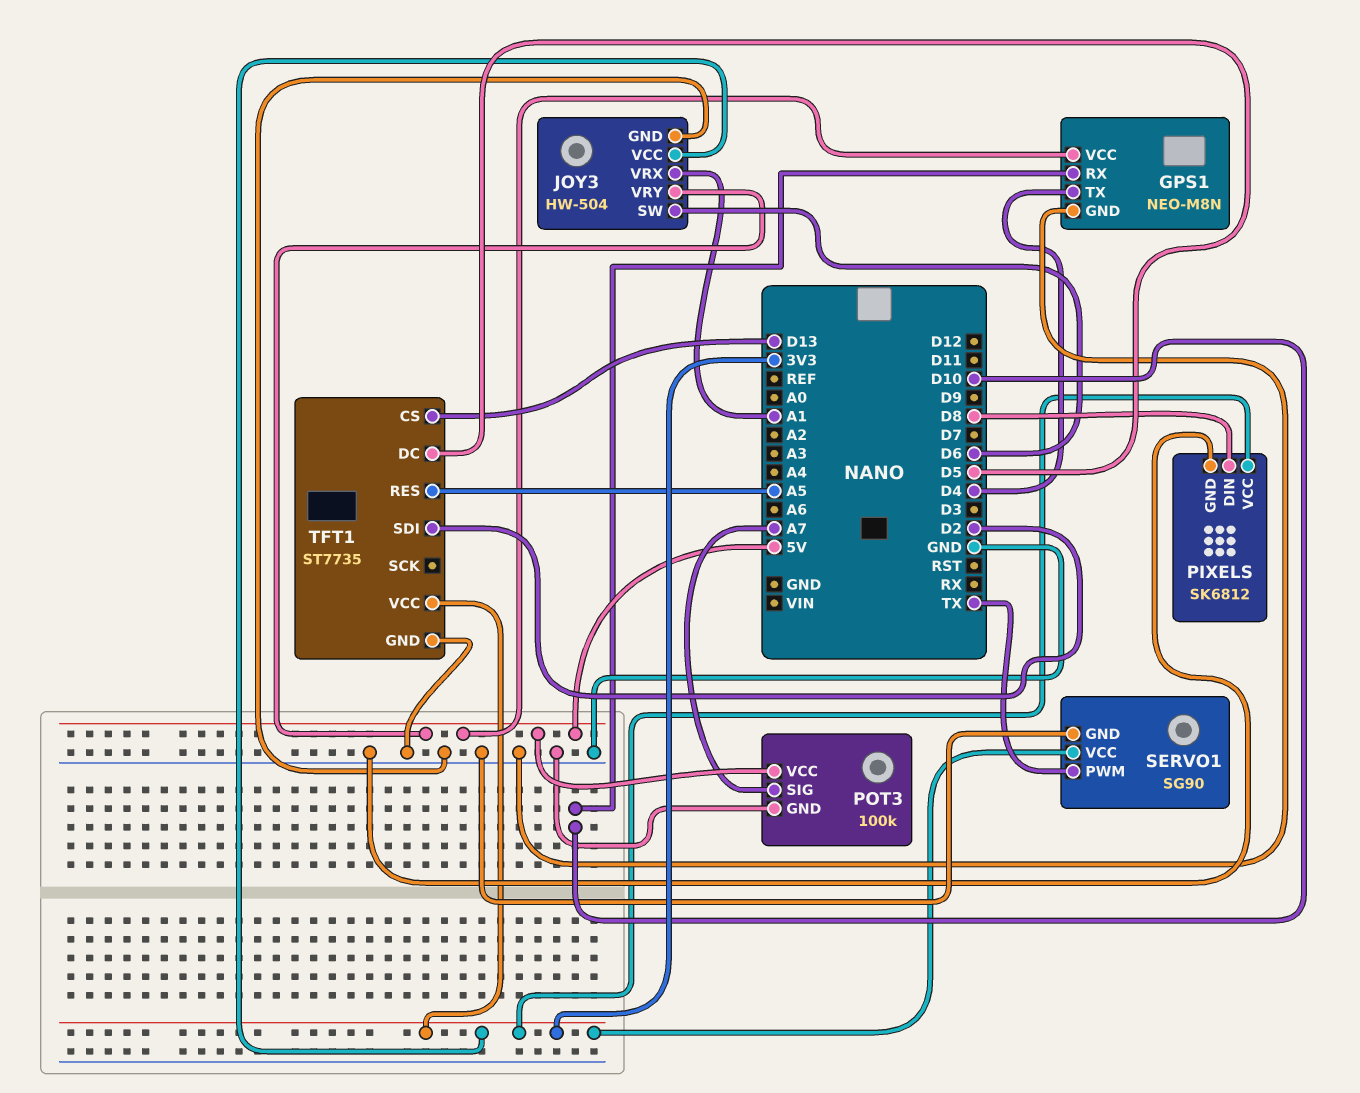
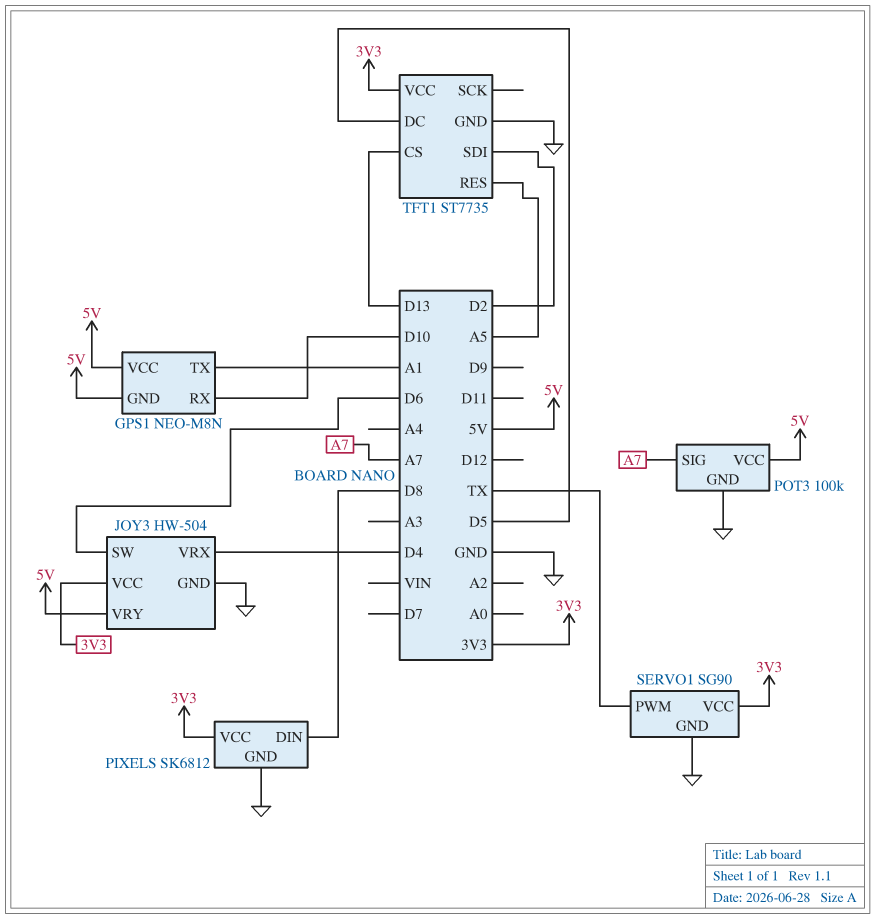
GPS1 pin GND: GND -> 5V
GPS1 pin TX: D4 -> A1
JOY3 pin VRX: A1 -> D4

